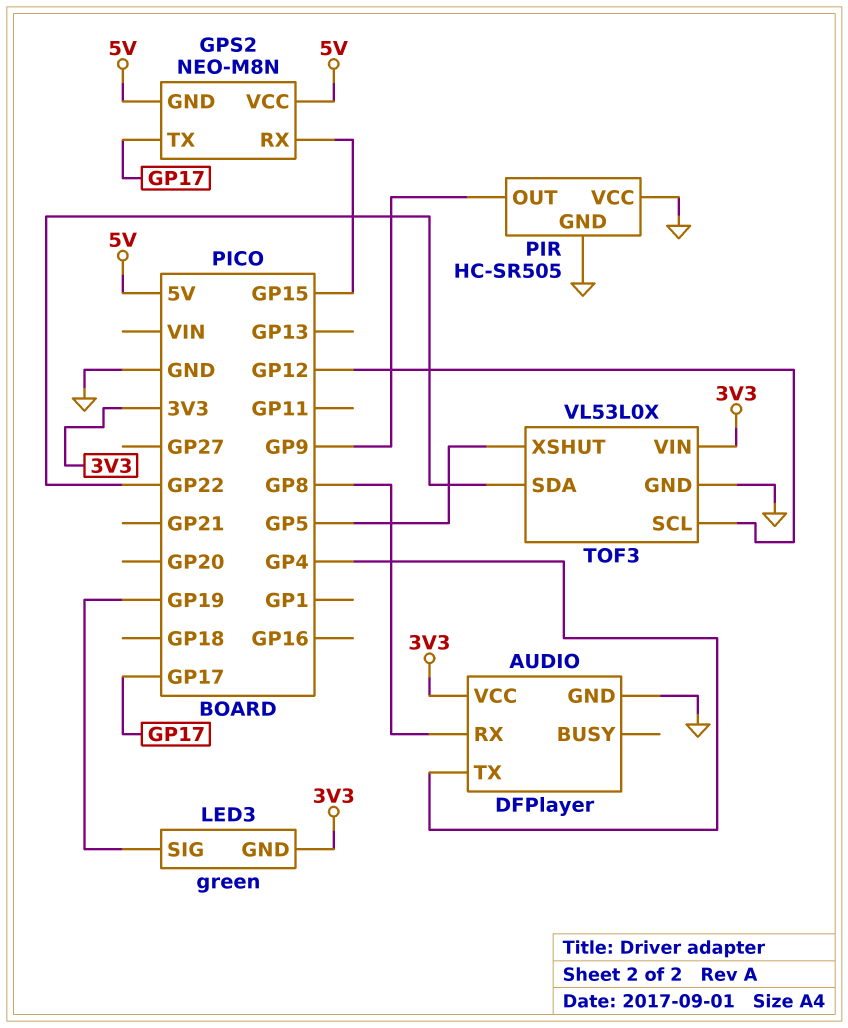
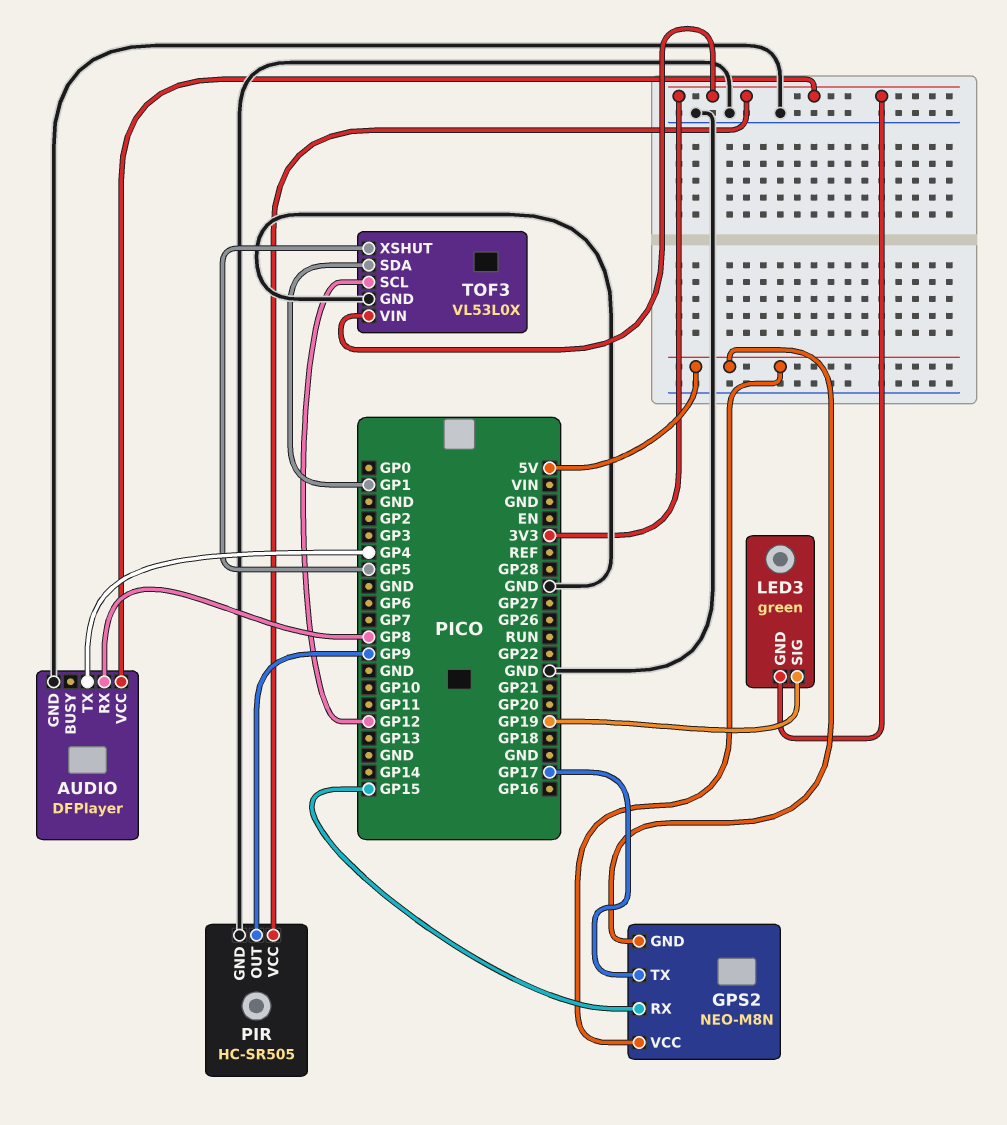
PIR pin VCC: GND -> 3V3
TOF3 pin SDA: GP22 -> GP1

